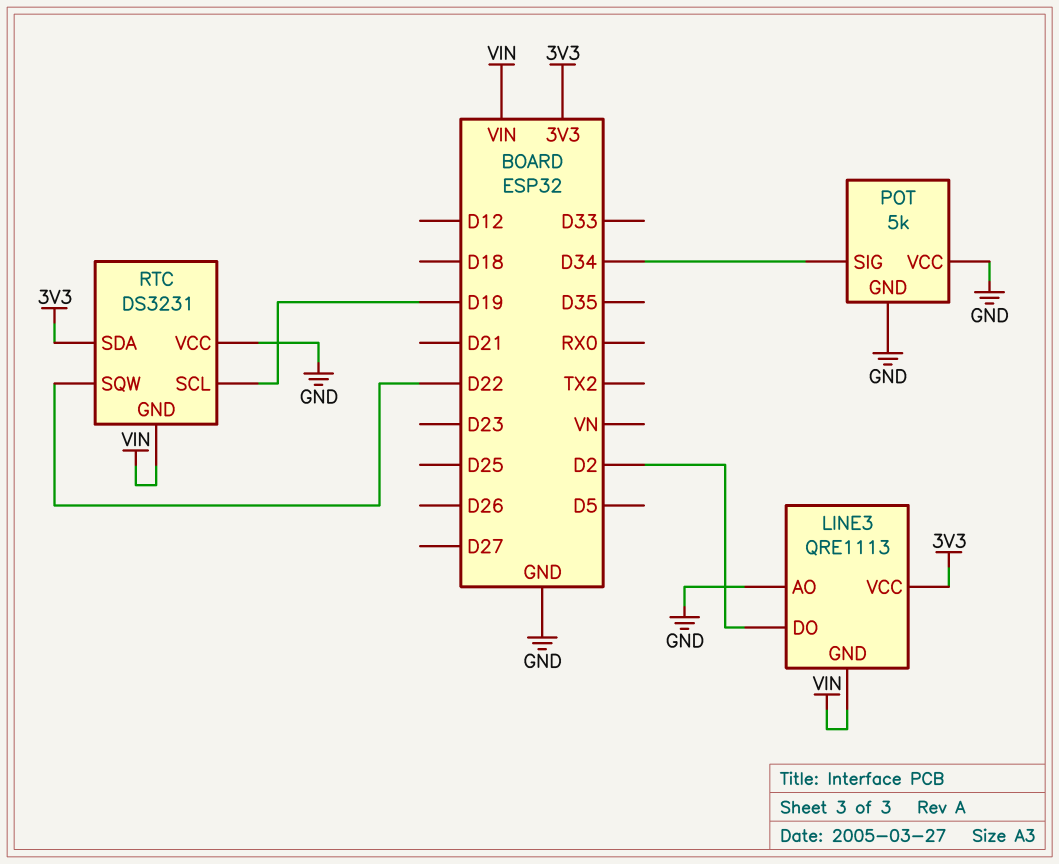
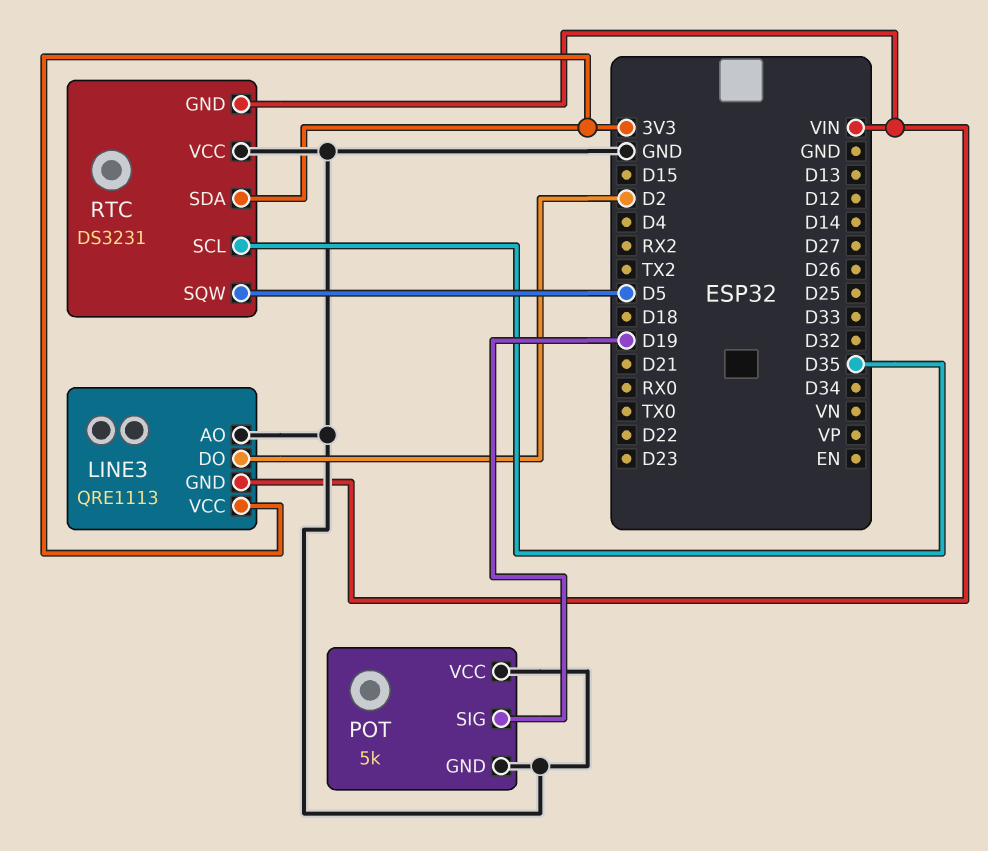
POT pin SIG: D34 -> D19
RTC pin SCL: D19 -> D35
RTC pin SQW: D22 -> D5

